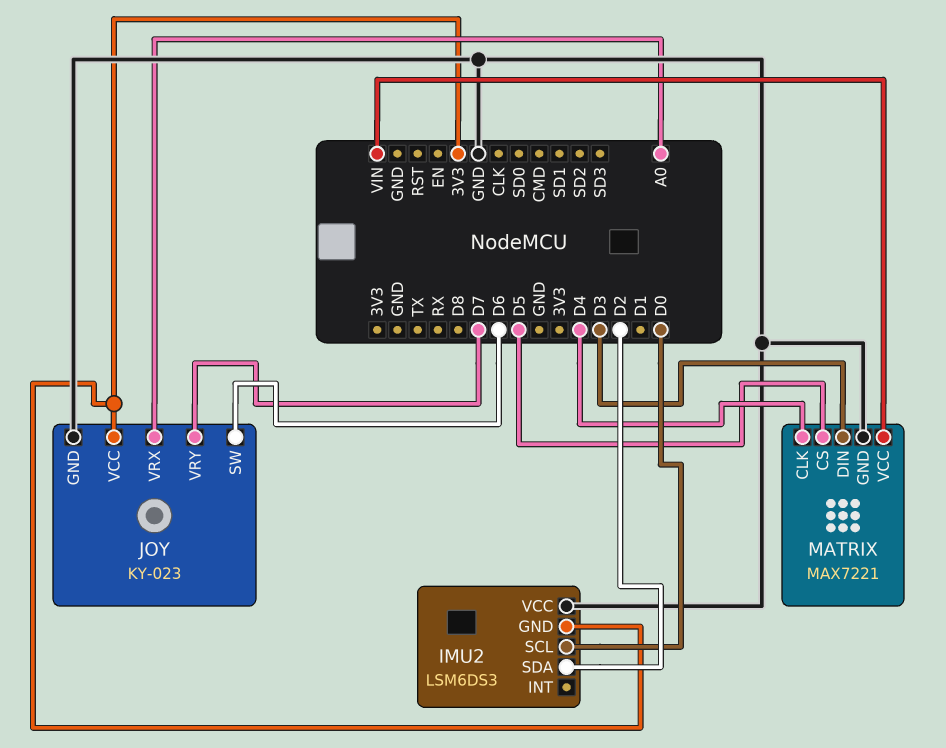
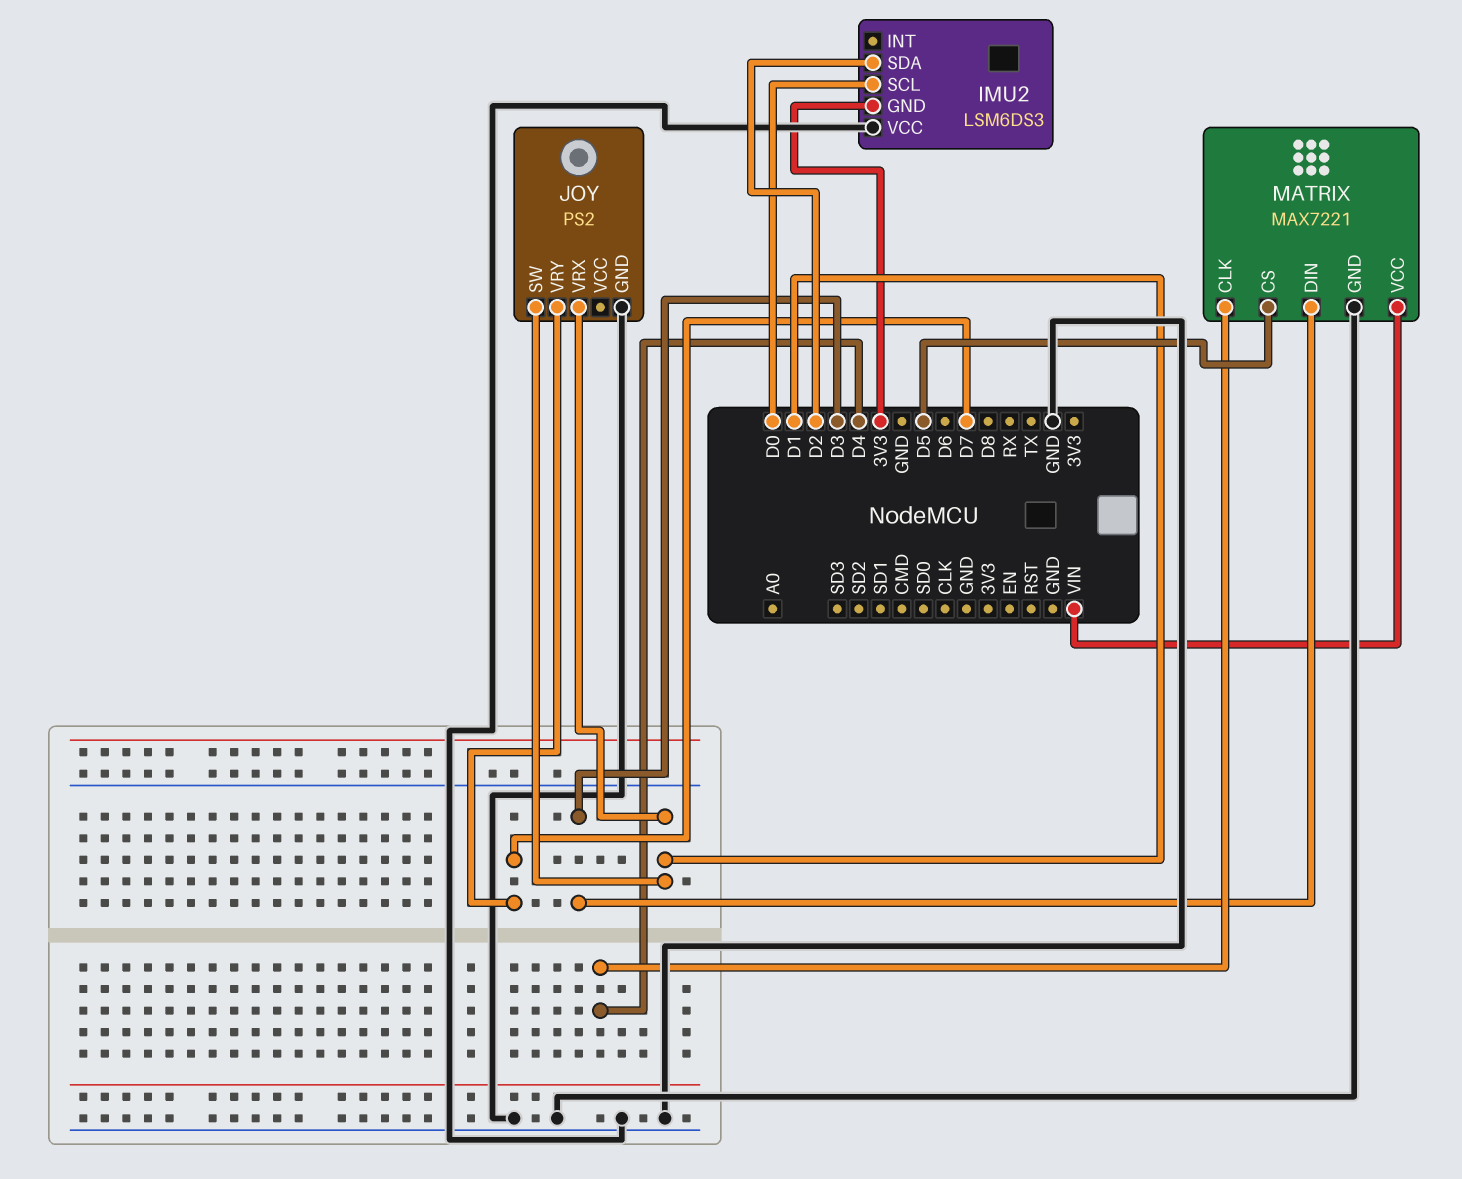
JOY: KY-023 -> PS2
JOY pin SW: D6 -> D1
JOY pin VCC: 3V3 -> none
JOY pin VRX: A0 -> D1

